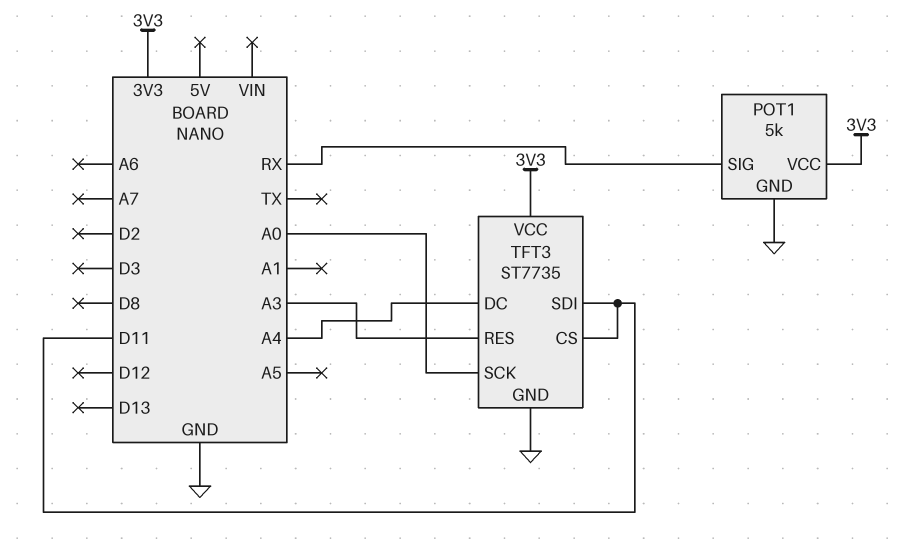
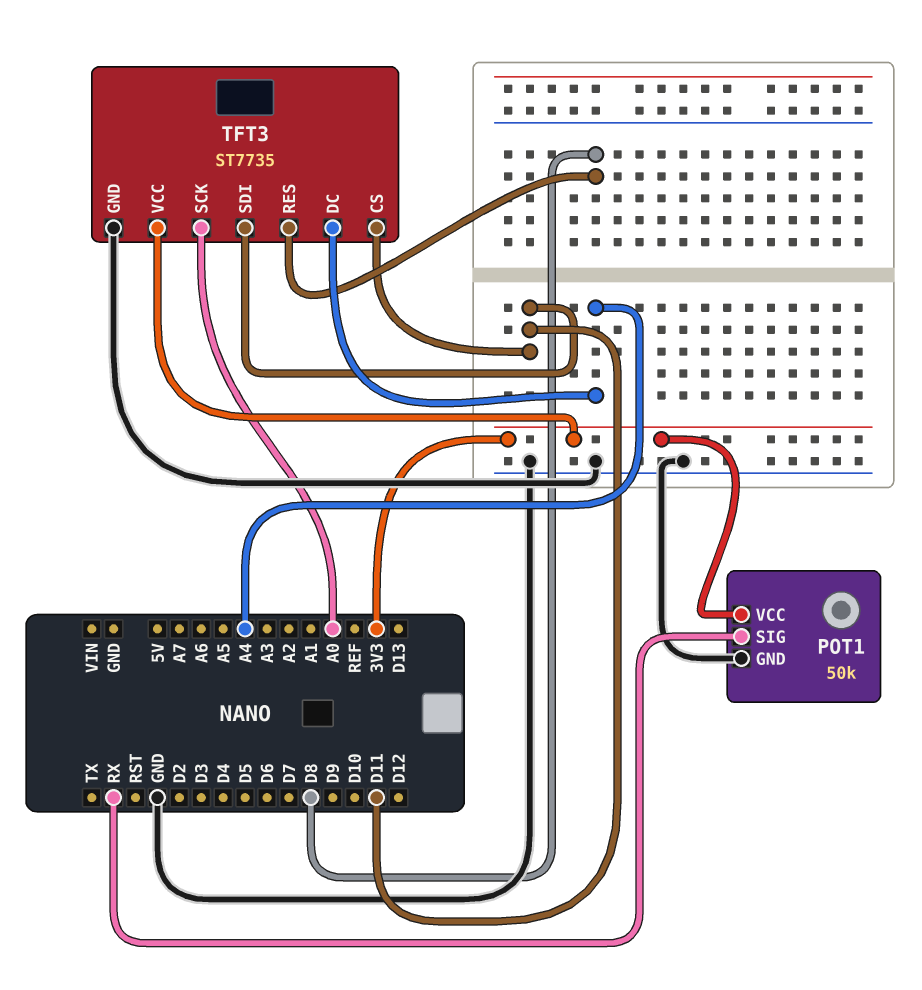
POT1: 5k -> 50k
TFT3 pin RES: A3 -> D8

